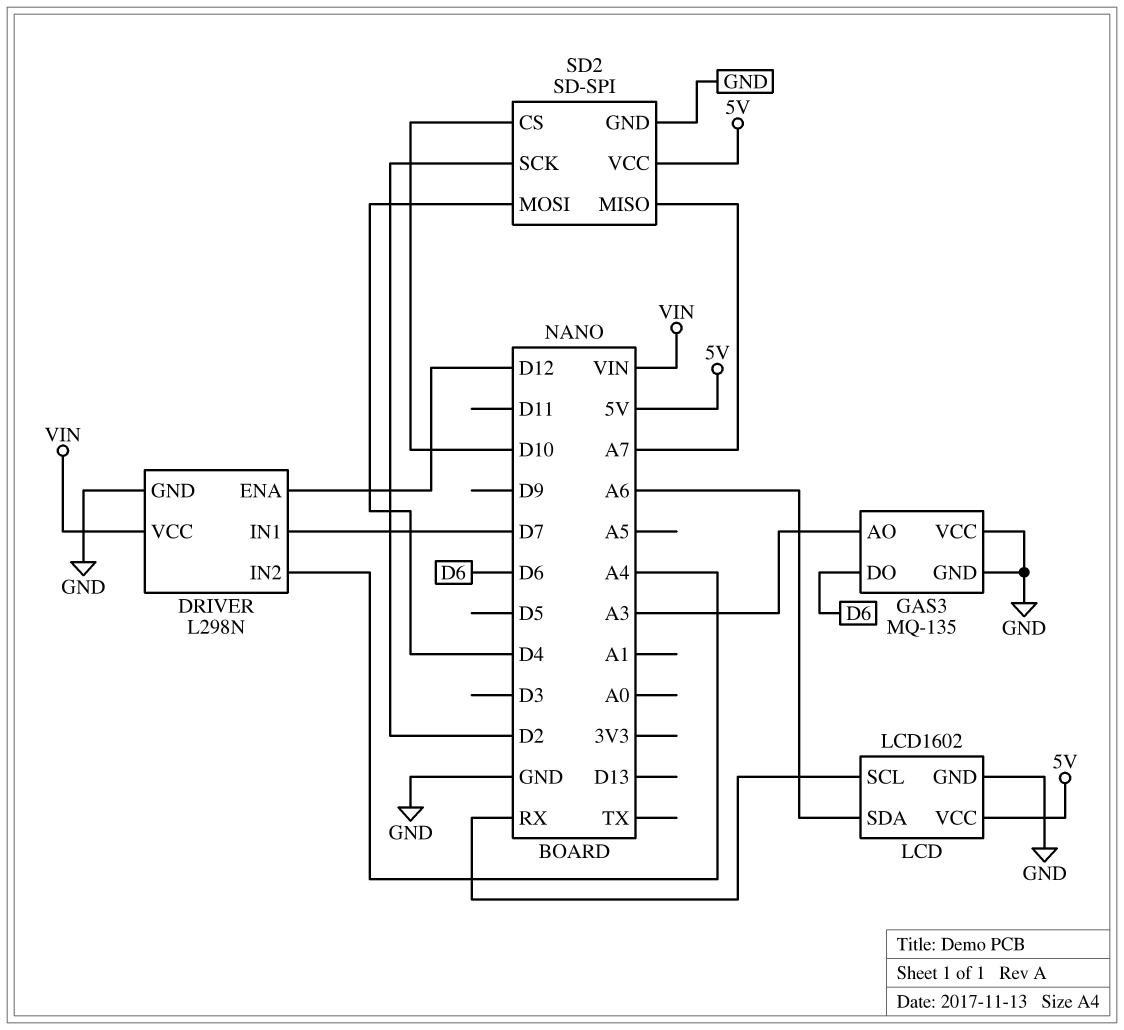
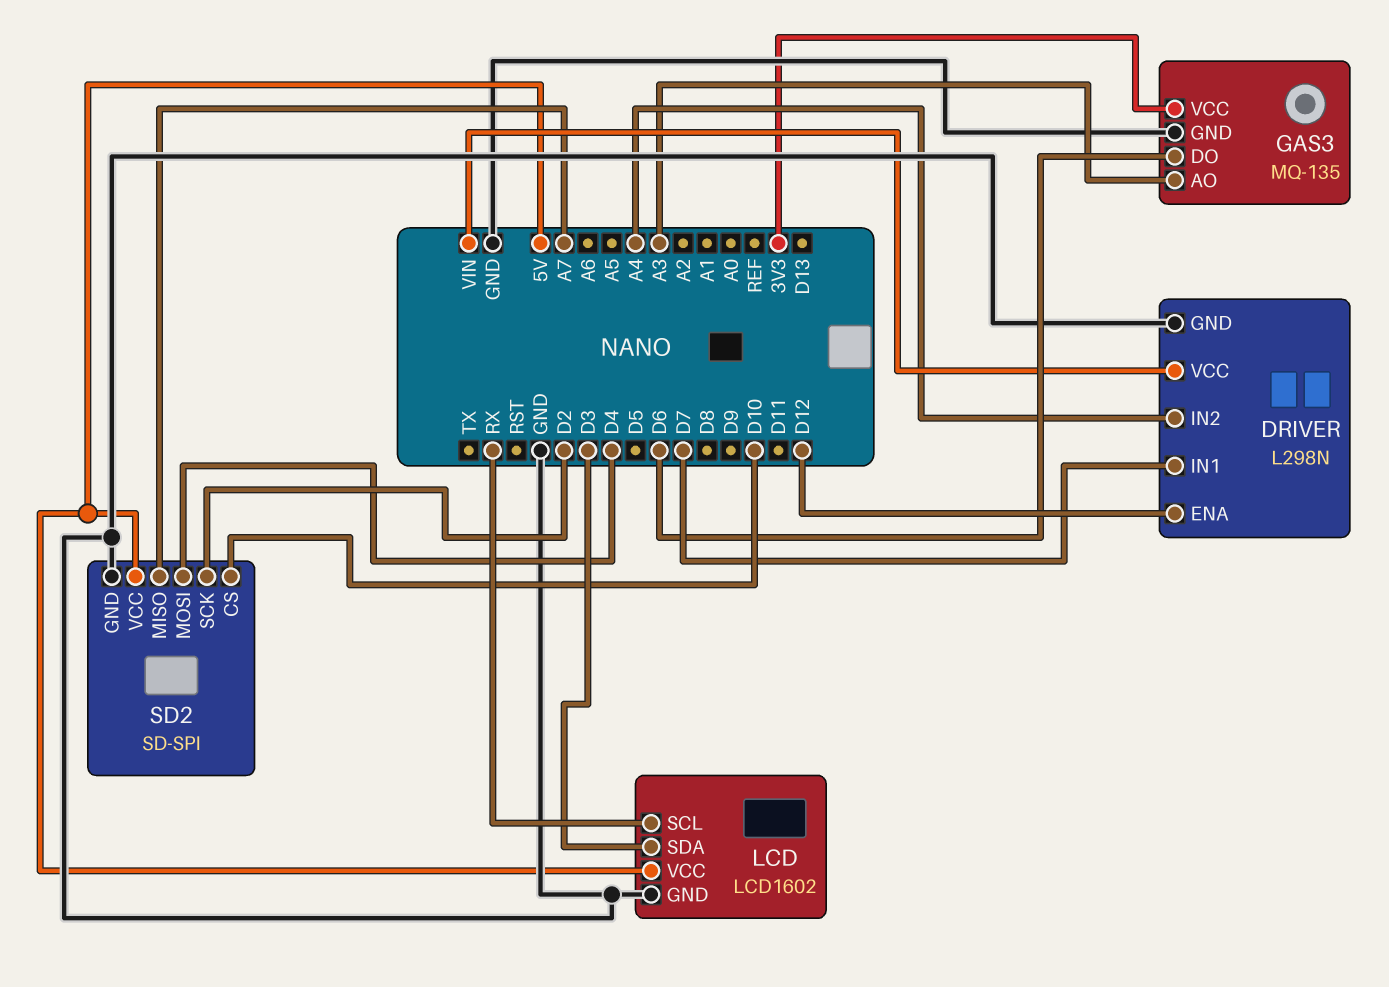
GAS3 pin VCC: GND -> 3V3
LCD pin SDA: A6 -> D3

